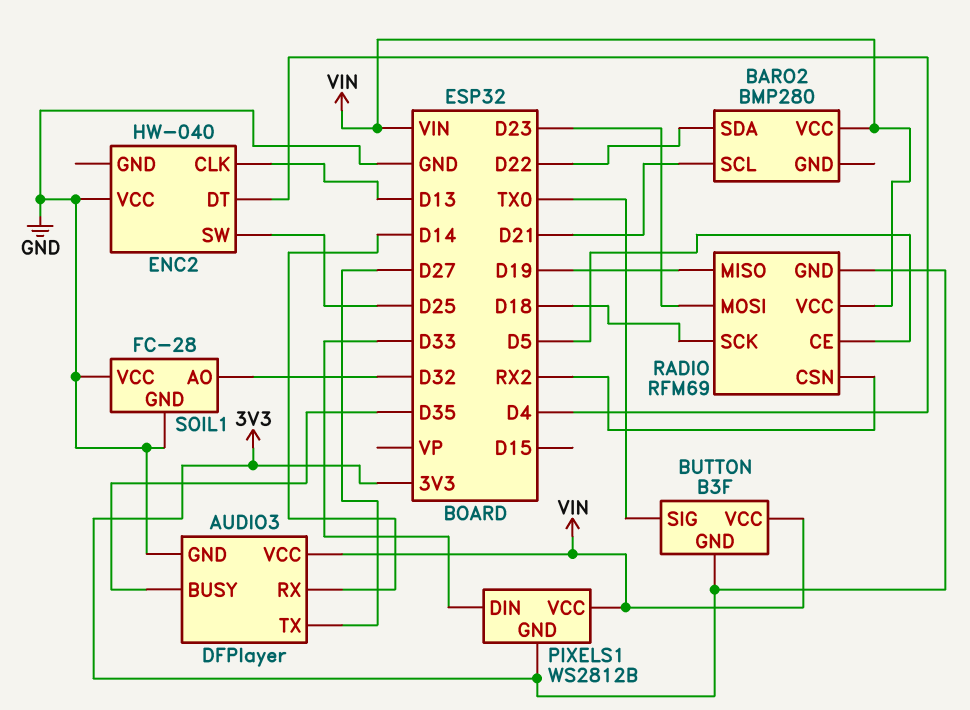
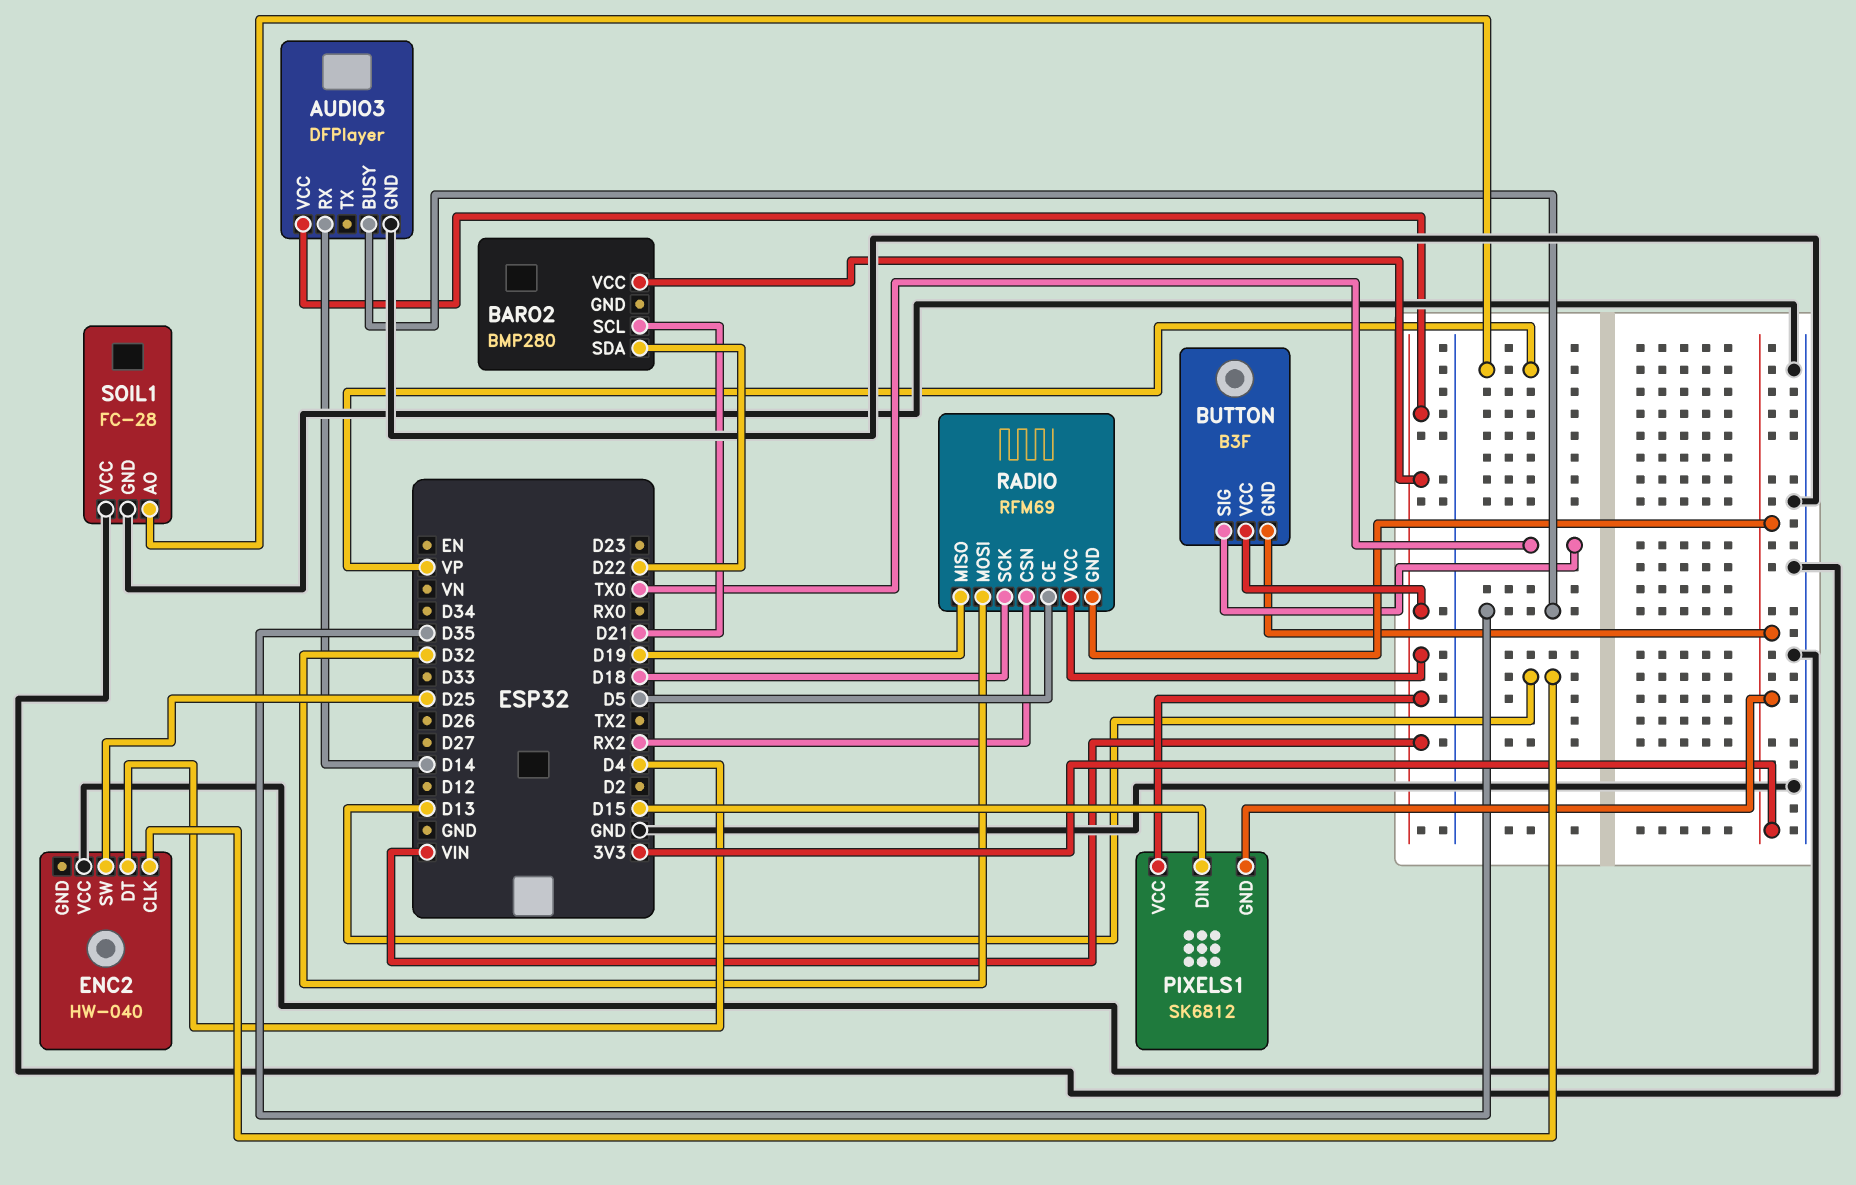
AUDIO3 pin TX: D27 -> none
PIXELS1: WS2812B -> SK6812
PIXELS1 pin DIN: D33 -> D15
RADIO pin MOSI: D23 -> D32
SOIL1 pin AO: D32 -> VP

